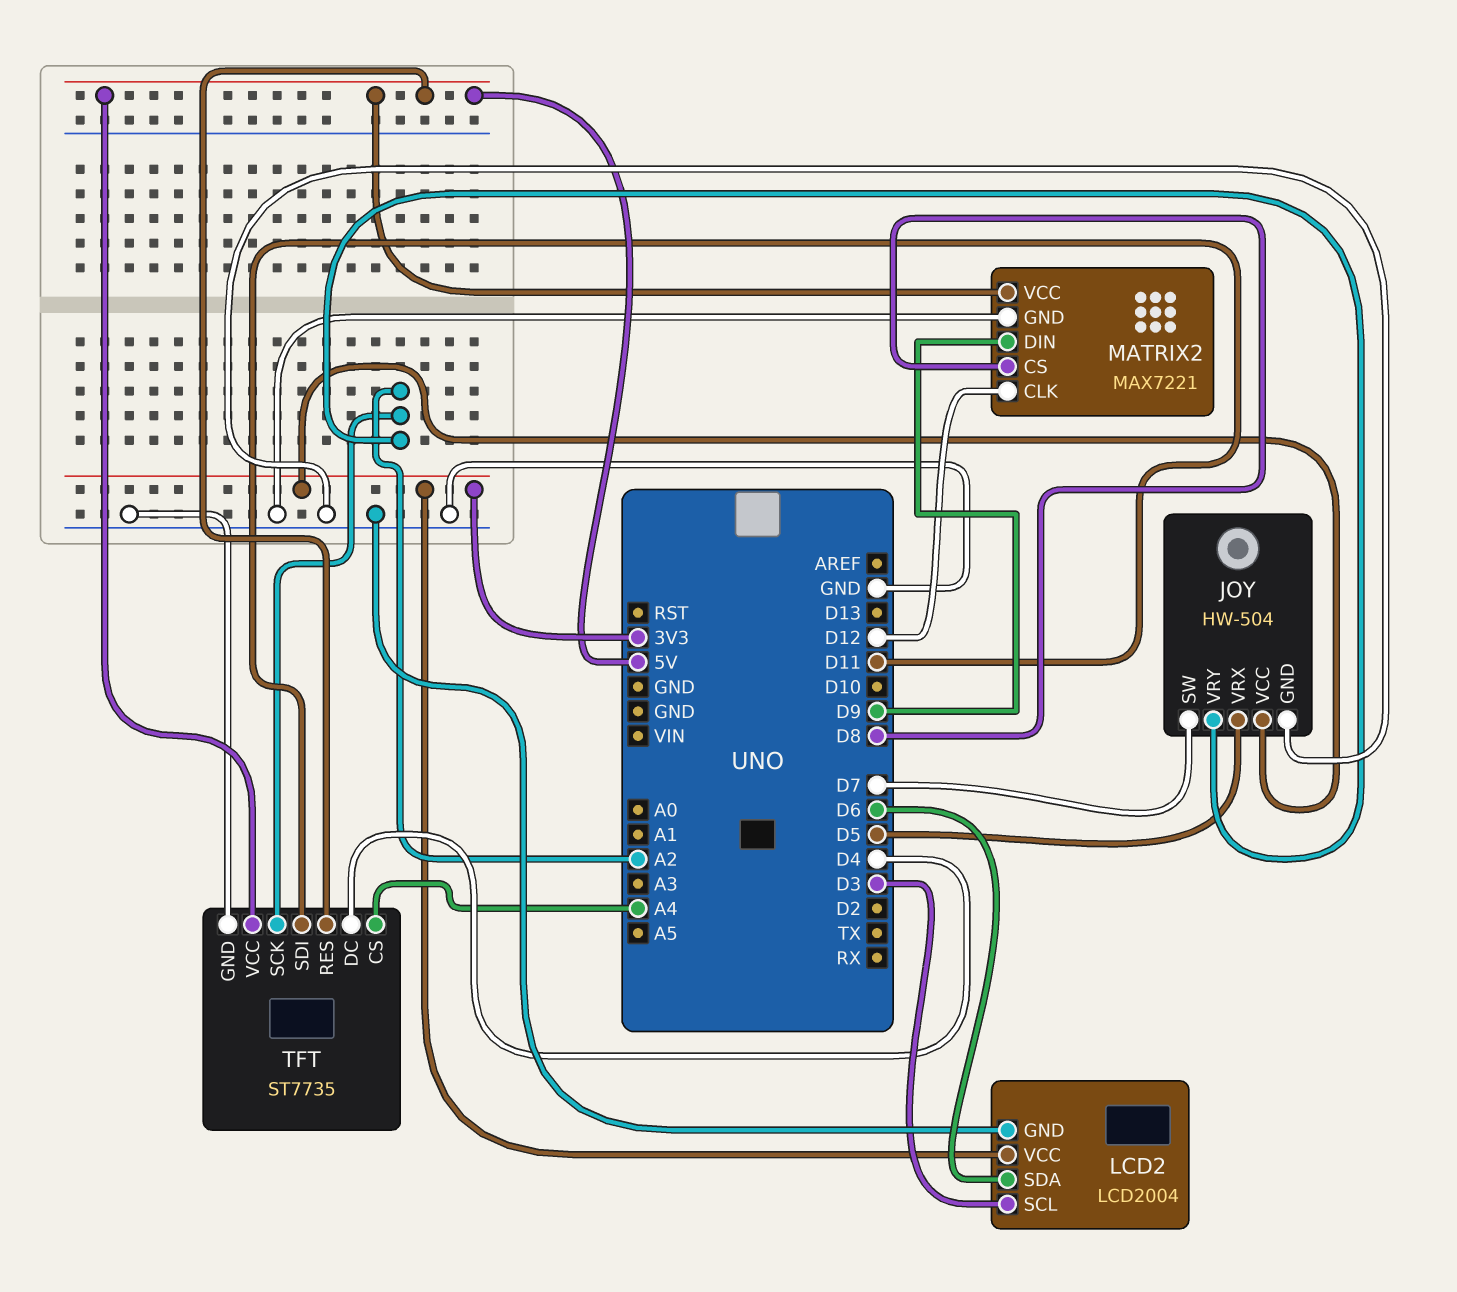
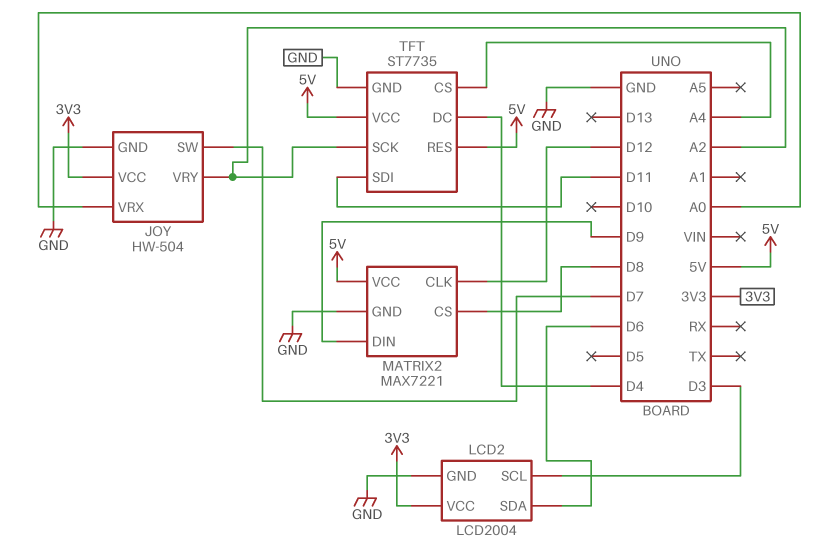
JOY pin VRX: D5 -> A0

